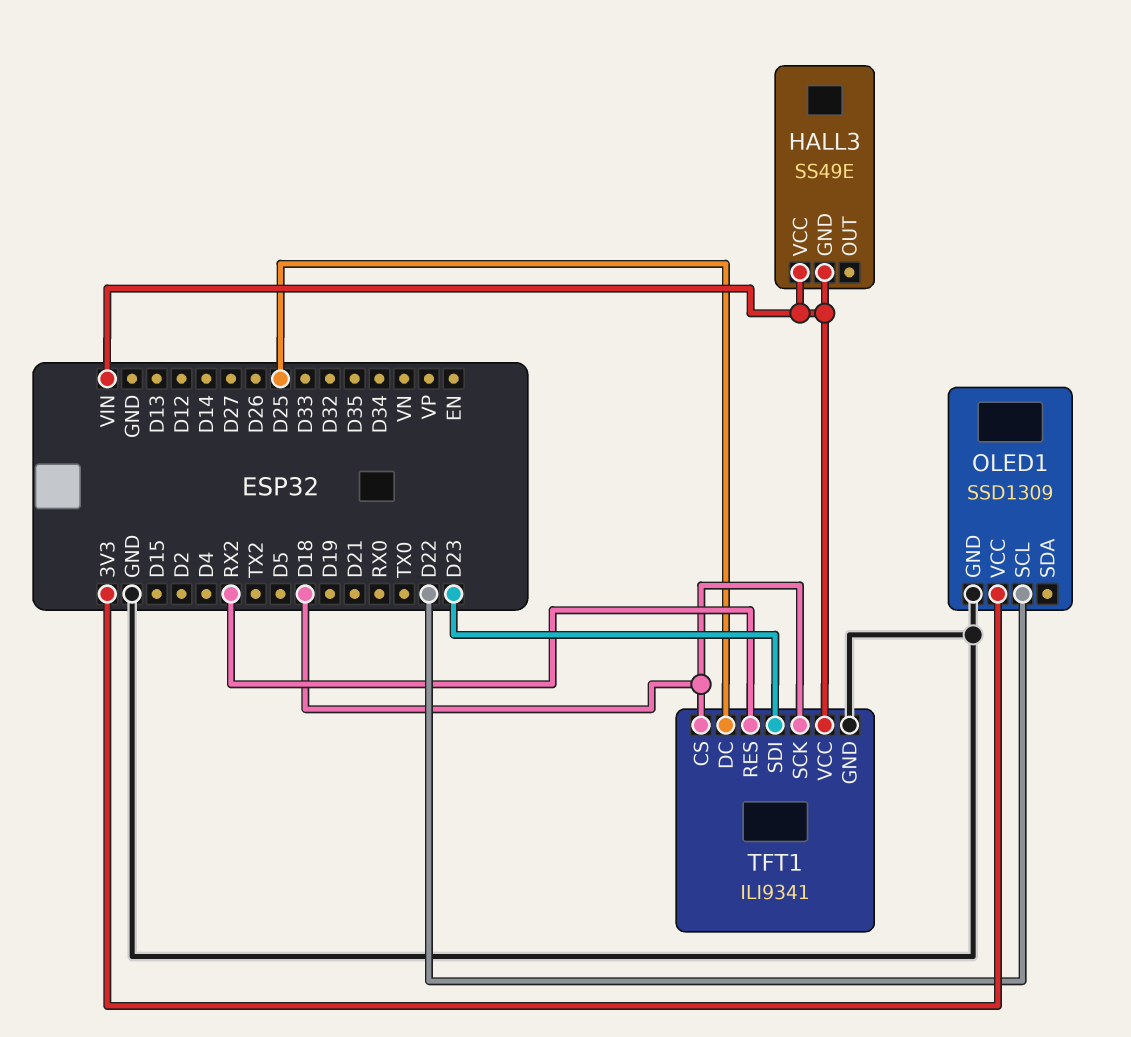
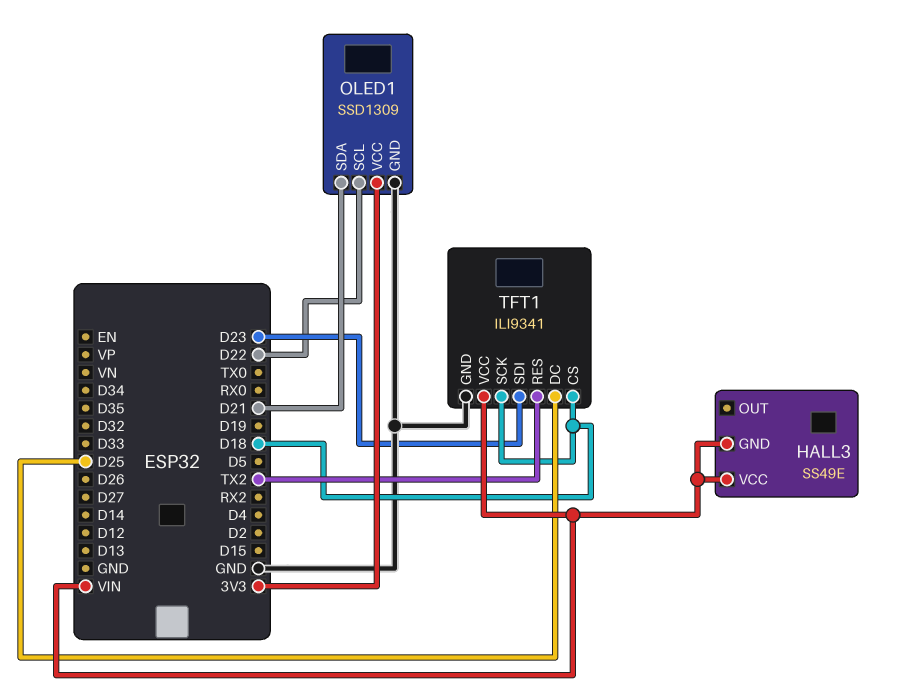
OLED1 pin SDA: none -> D21
TFT1 pin RES: RX2 -> TX2

